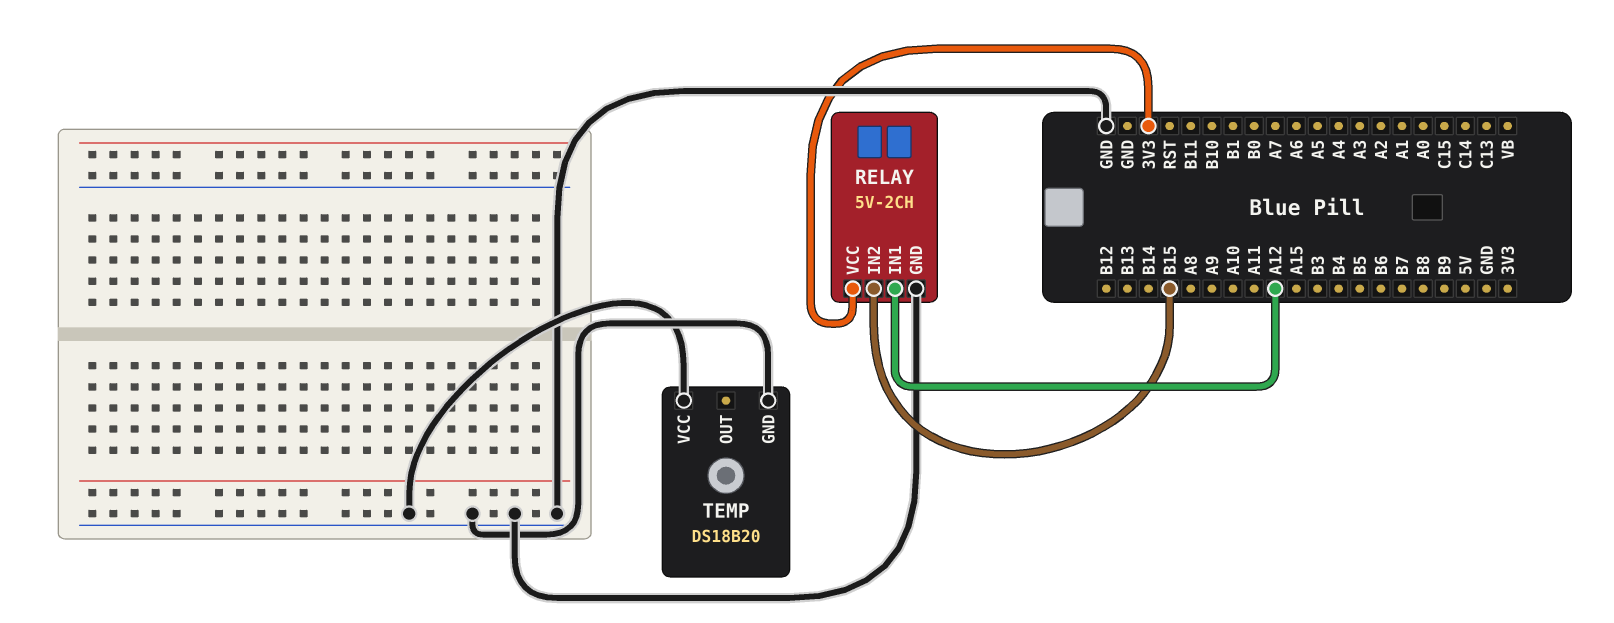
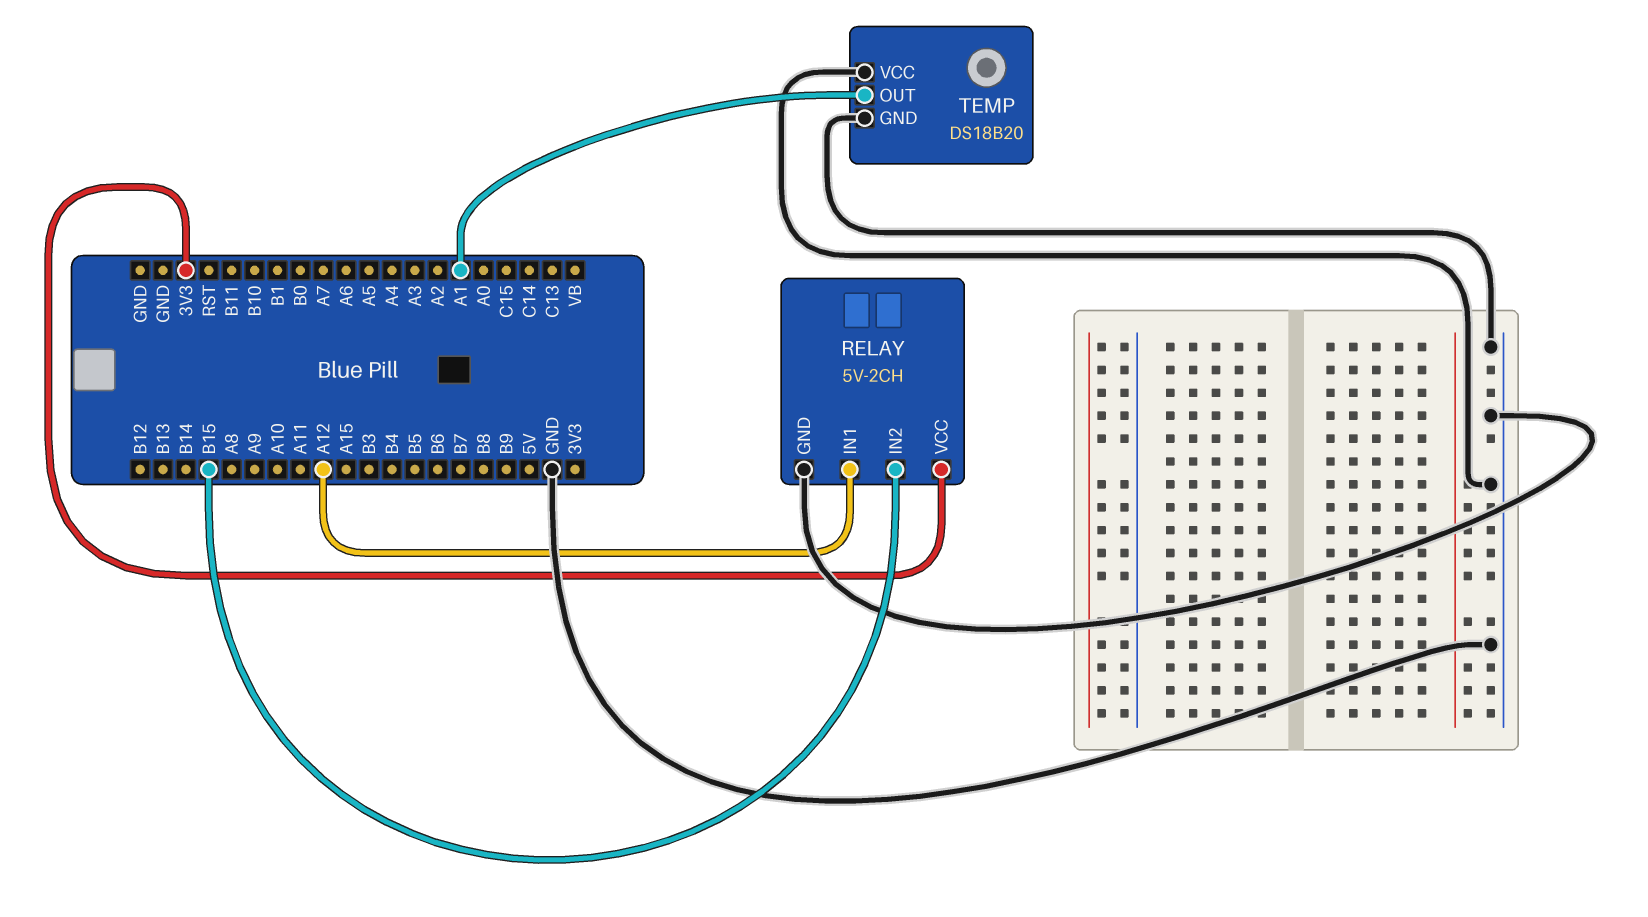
TEMP pin OUT: none -> A1

